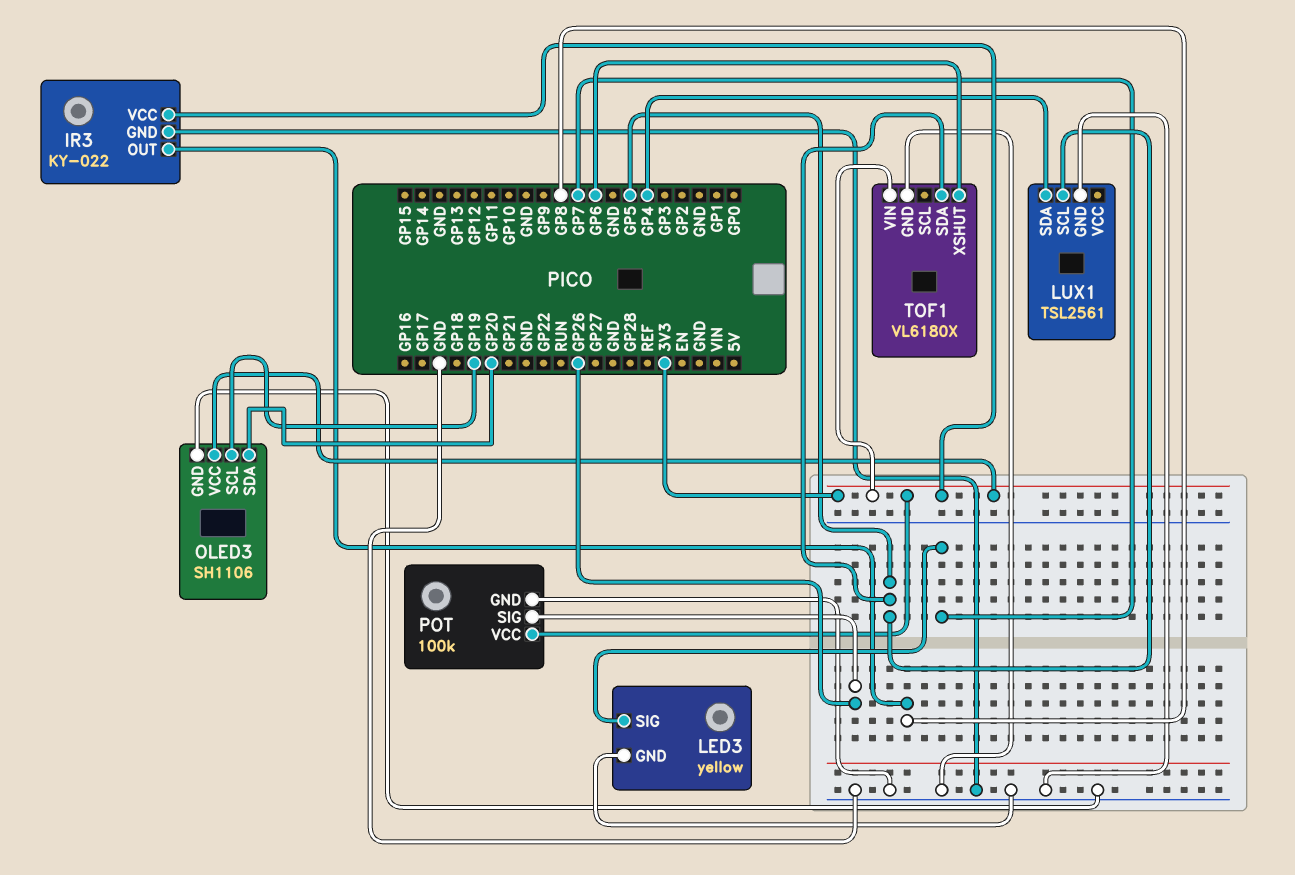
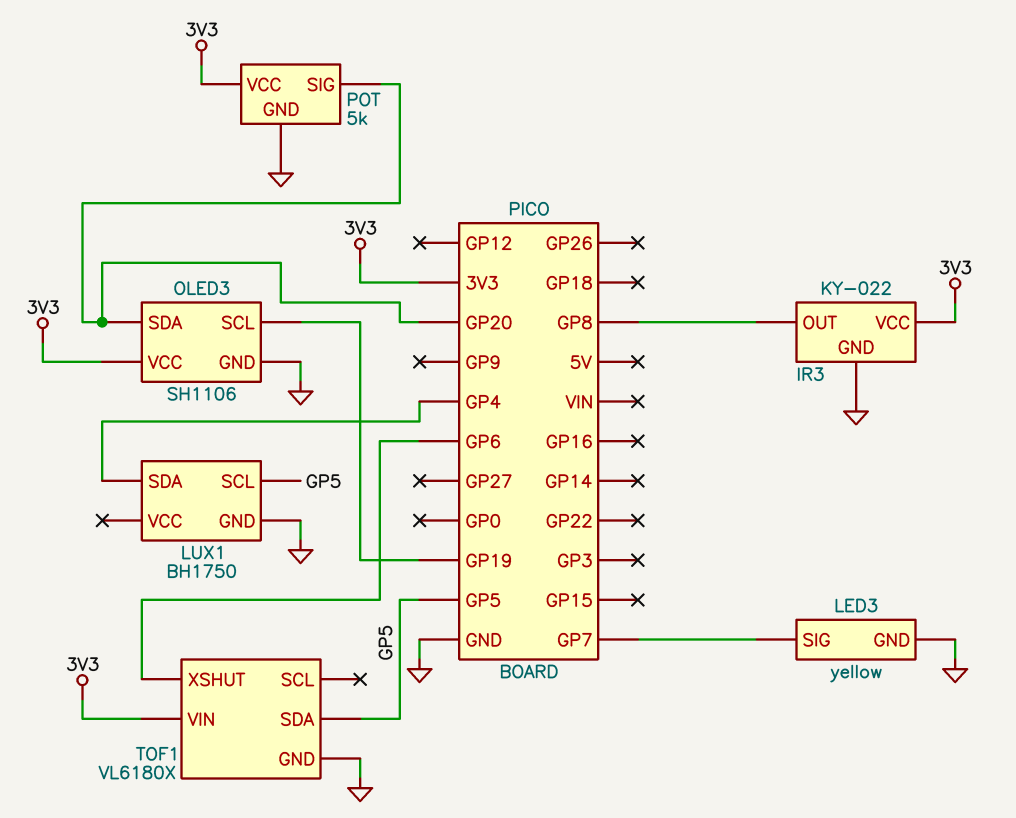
LUX1: TSL2561 -> BH1750
POT: 100k -> 5k
POT pin SIG: GP26 -> GP20

